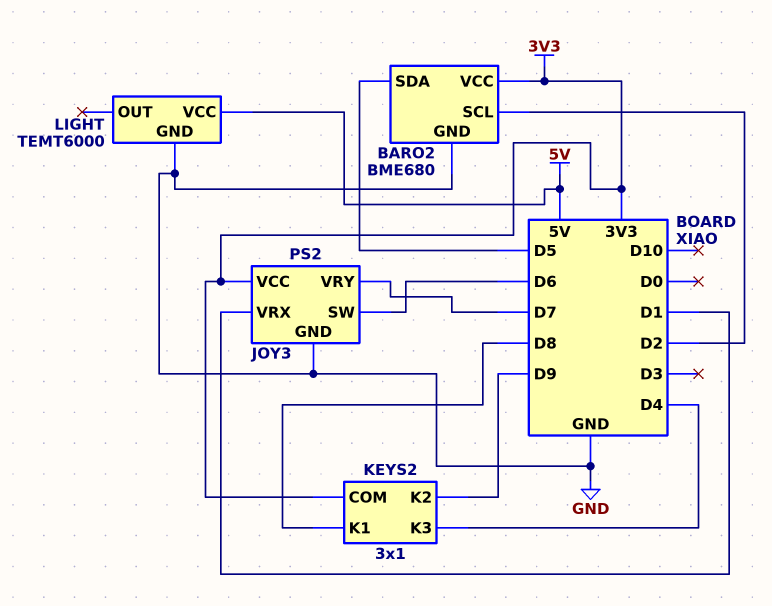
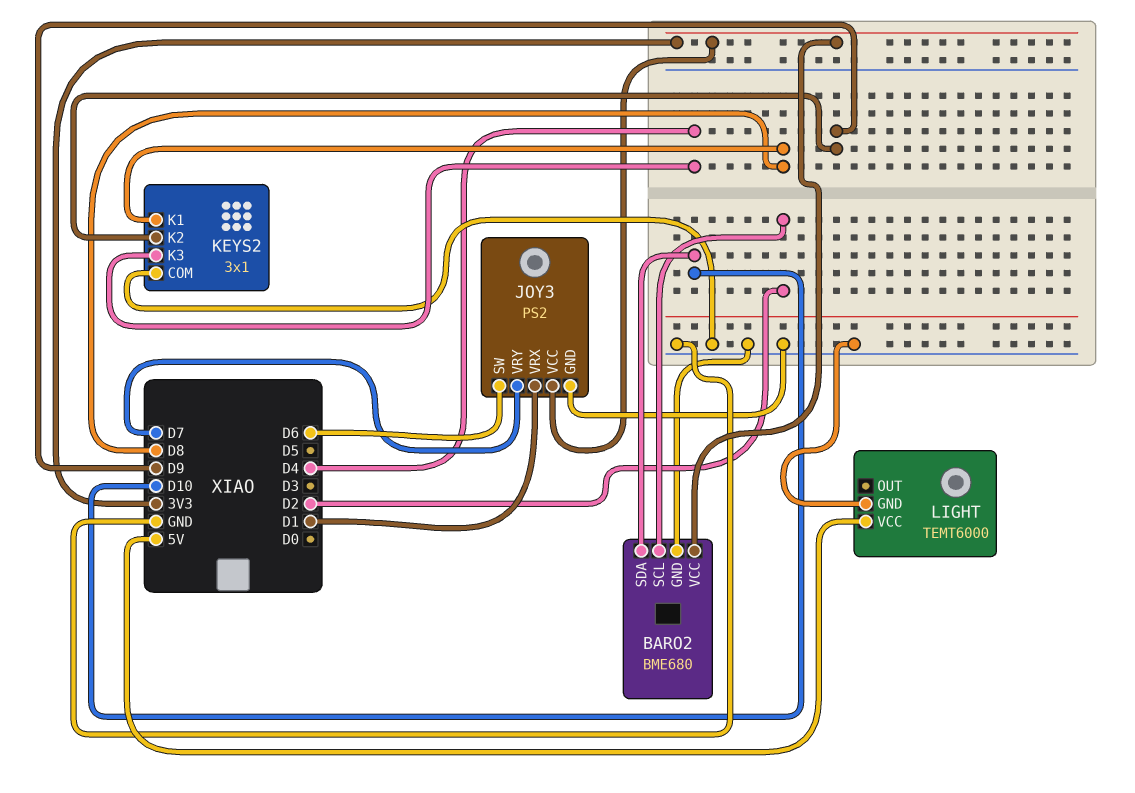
BARO2 pin SDA: D5 -> D10
KEYS2 pin COM: 3V3 -> GND

